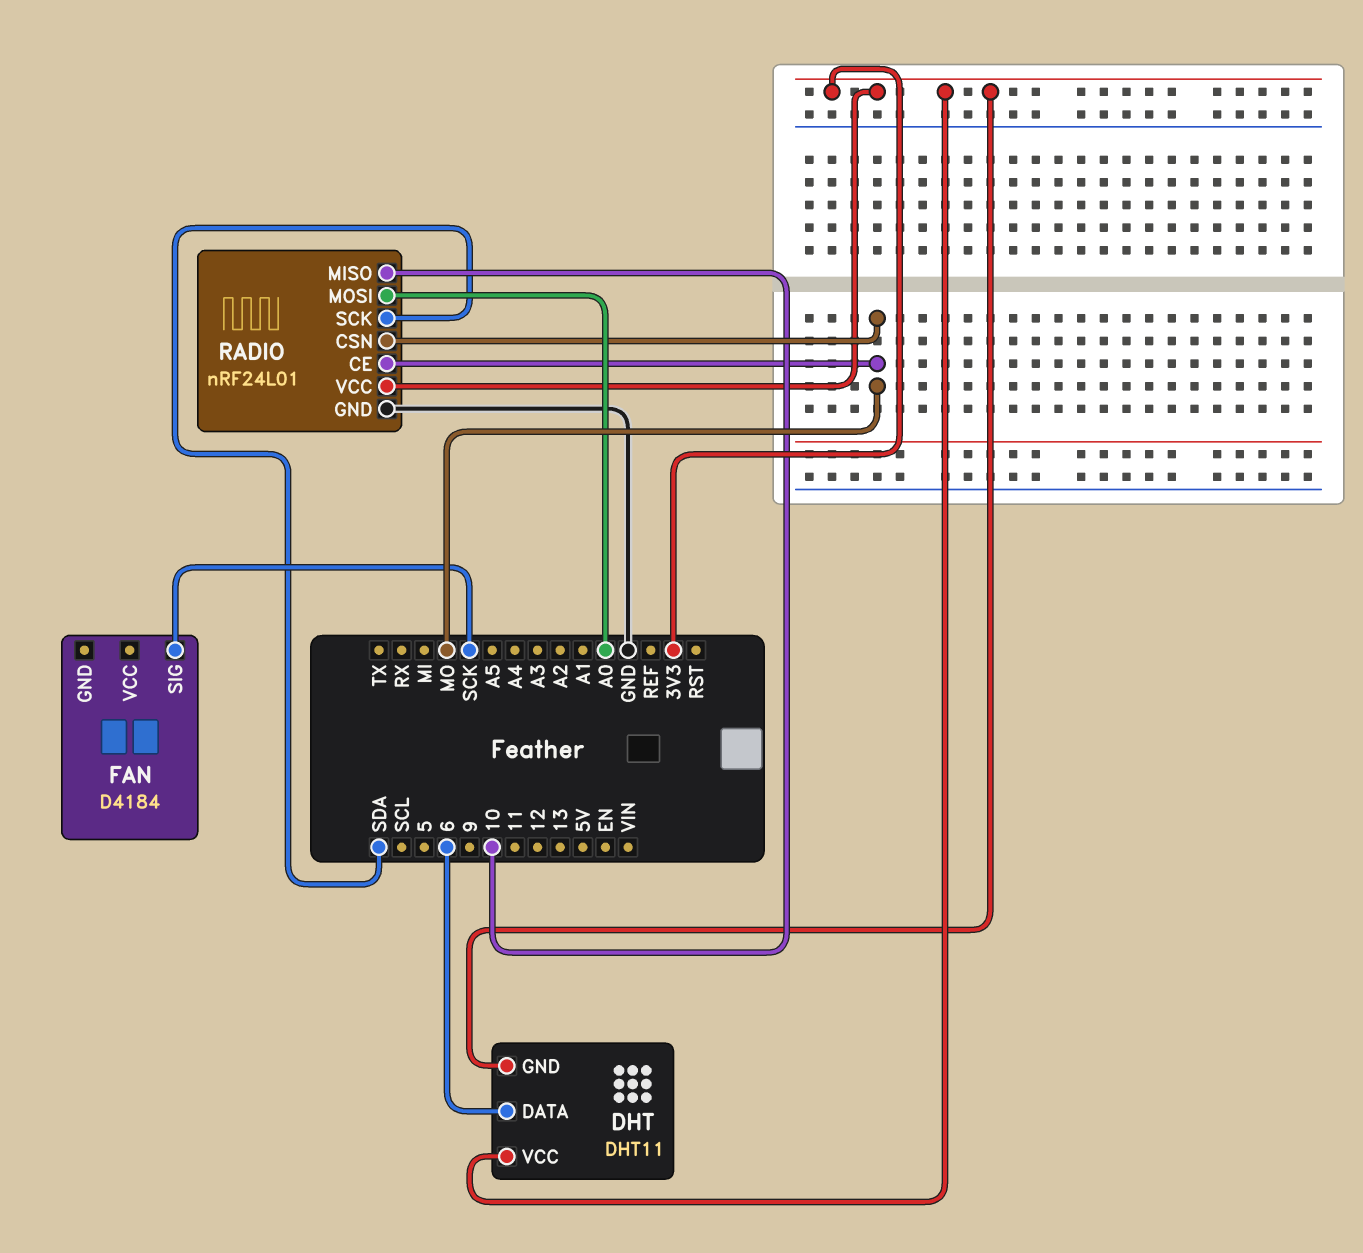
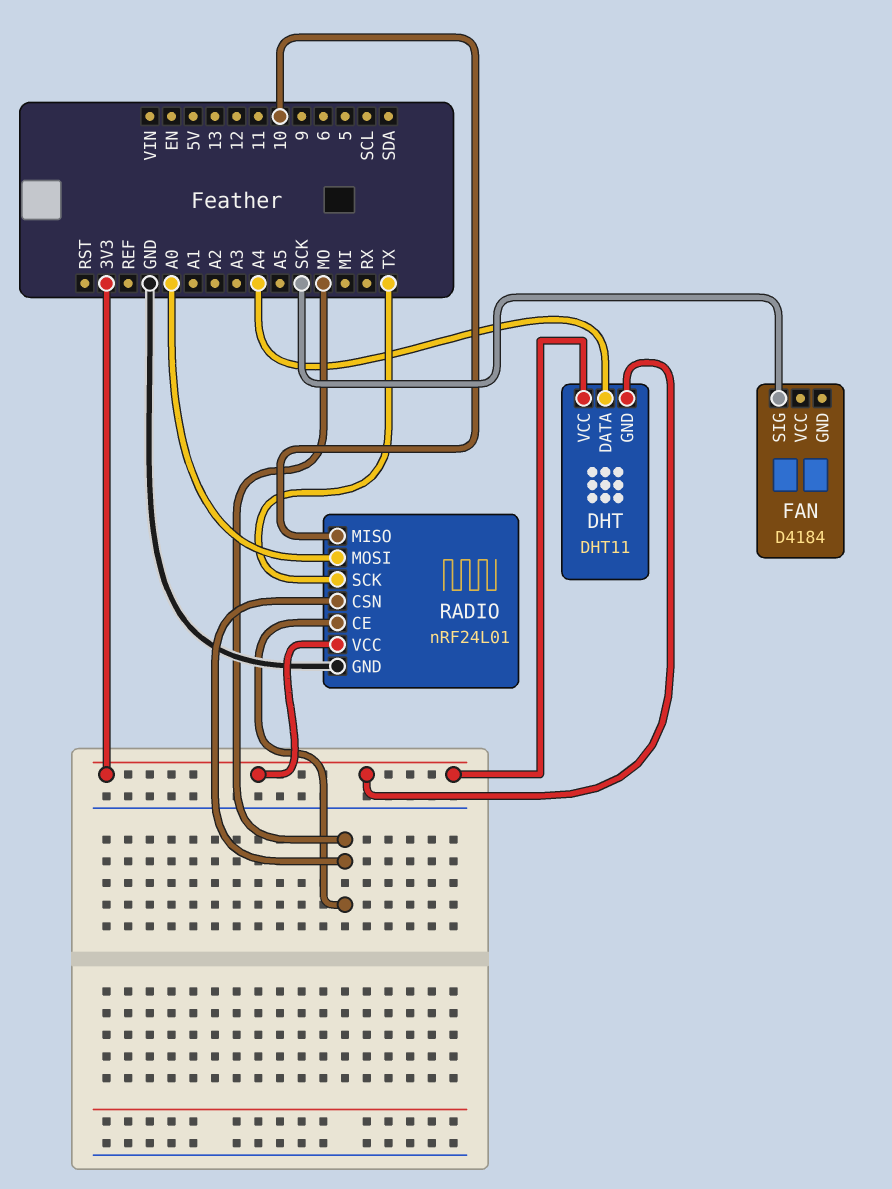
DHT pin DATA: 6 -> A4
RADIO pin SCK: SDA -> TX

